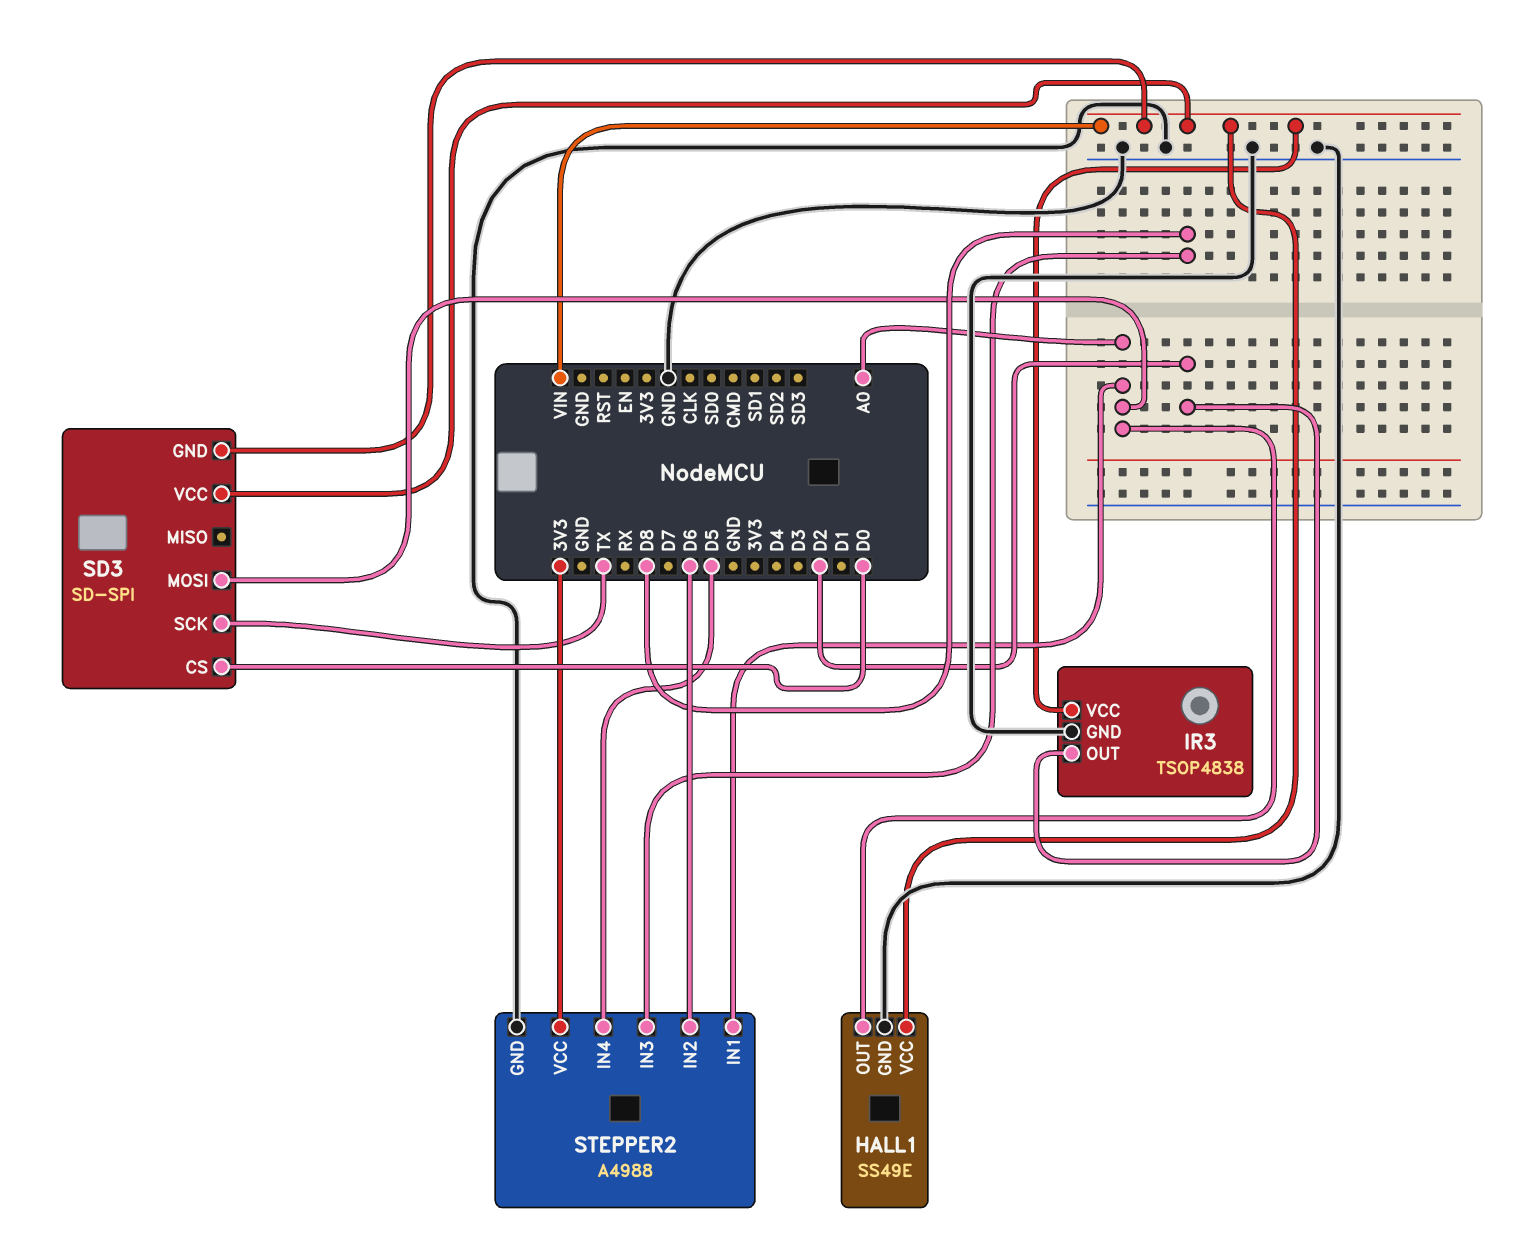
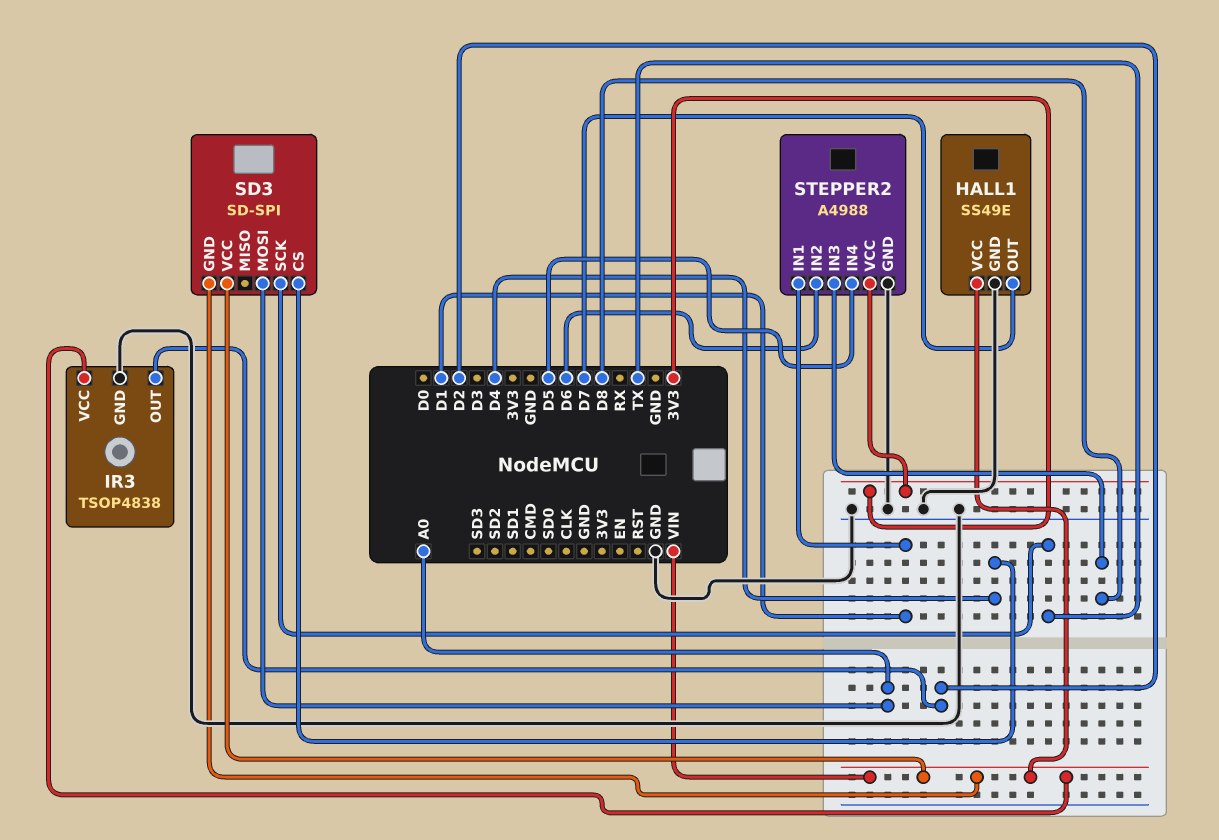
HALL1 pin OUT: A0 -> D7
SD3 pin CS: D0 -> D4
STEPPER2 pin IN1: A0 -> D1

